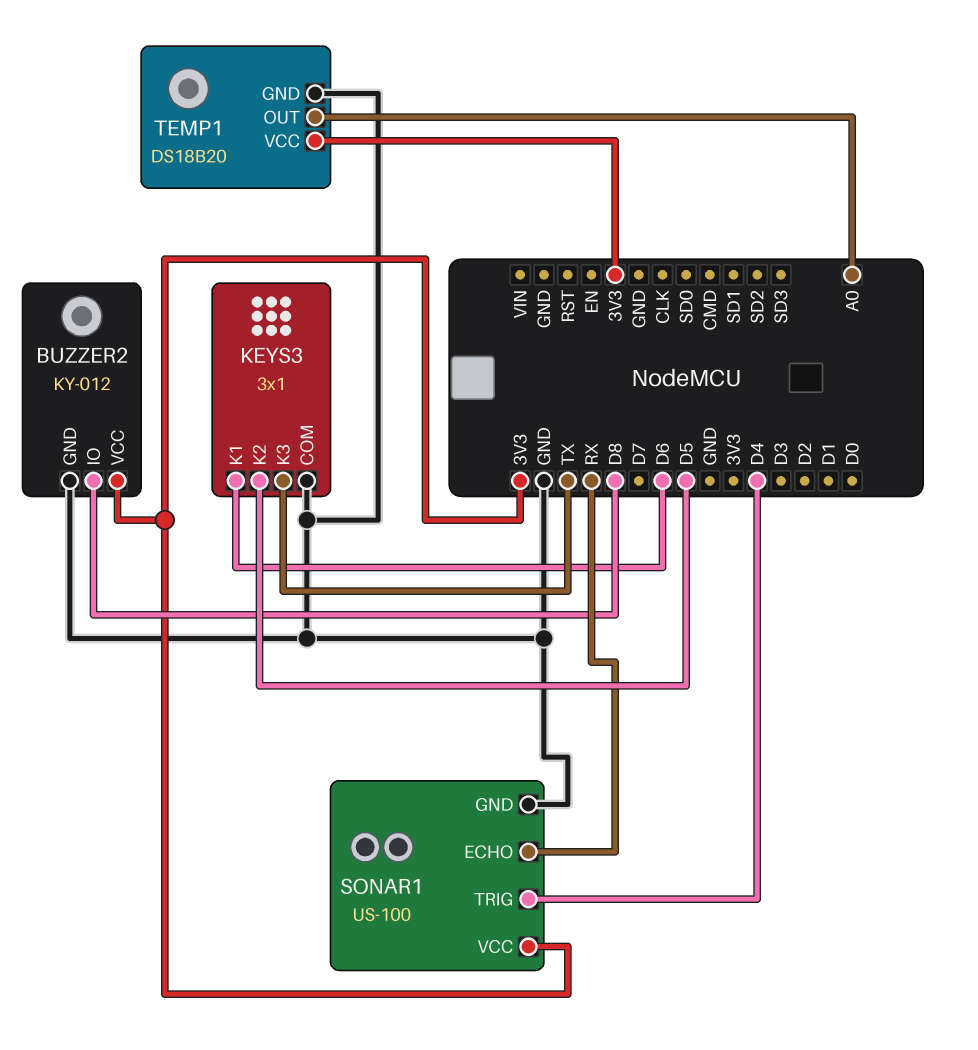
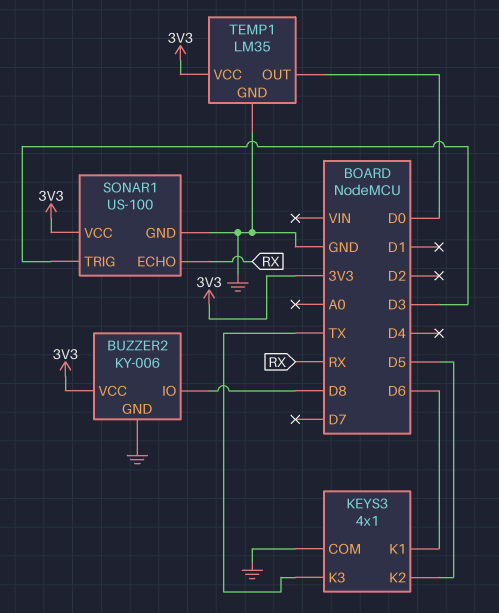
BUZZER2: KY-012 -> KY-006
KEYS3: 3x1 -> 4x1
SONAR1 pin TRIG: D4 -> D3
TEMP1: DS18B20 -> LM35
TEMP1 pin OUT: A0 -> D0

